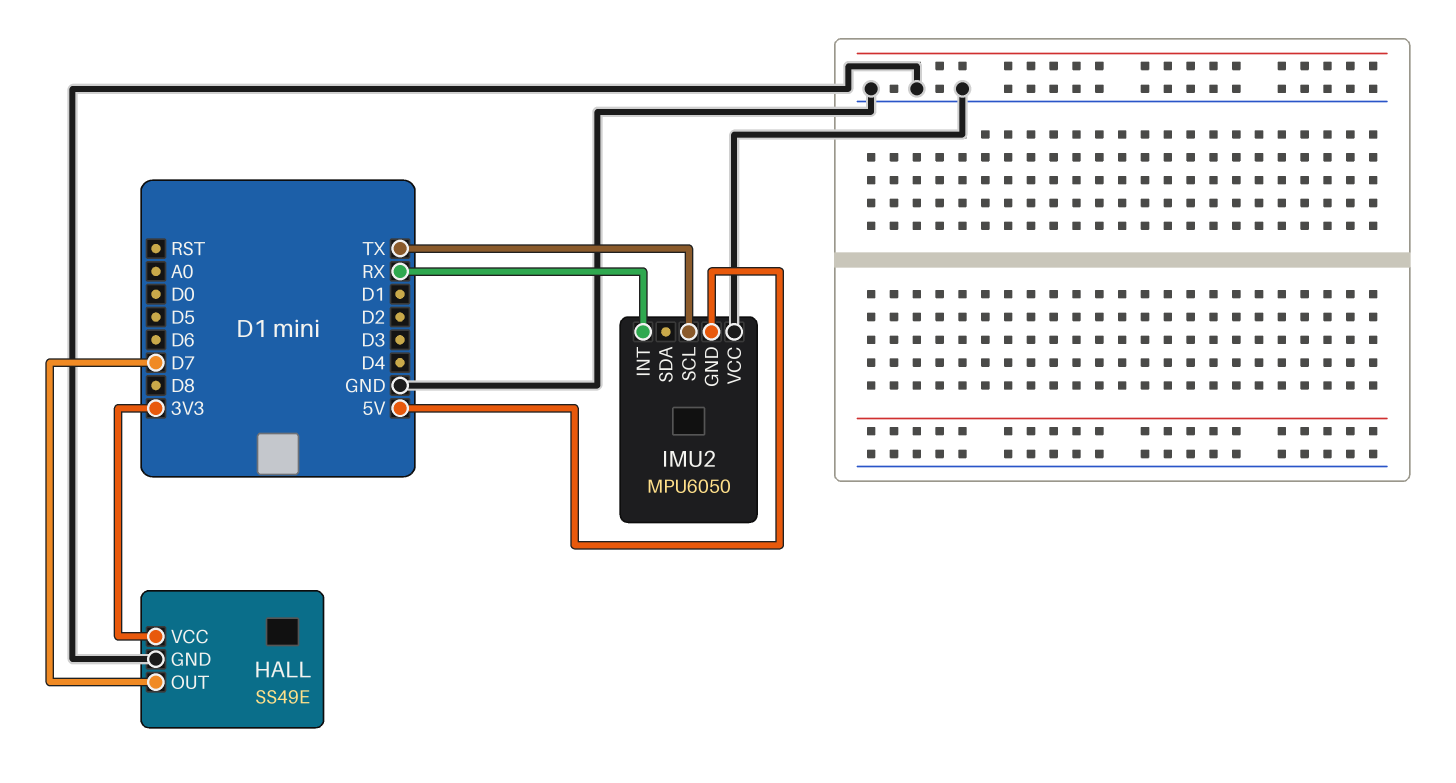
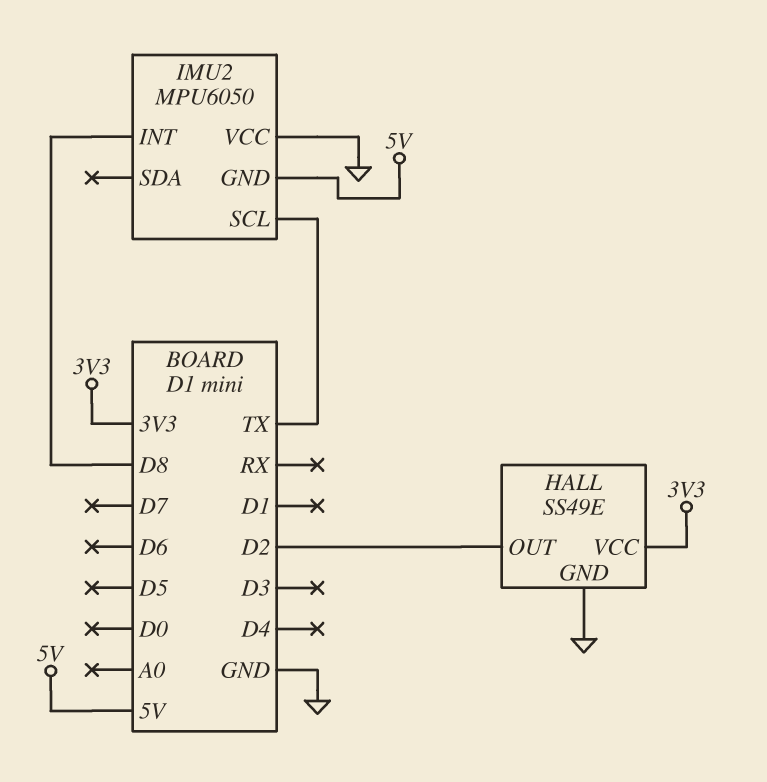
HALL pin OUT: D7 -> D2
IMU2 pin INT: RX -> D8

